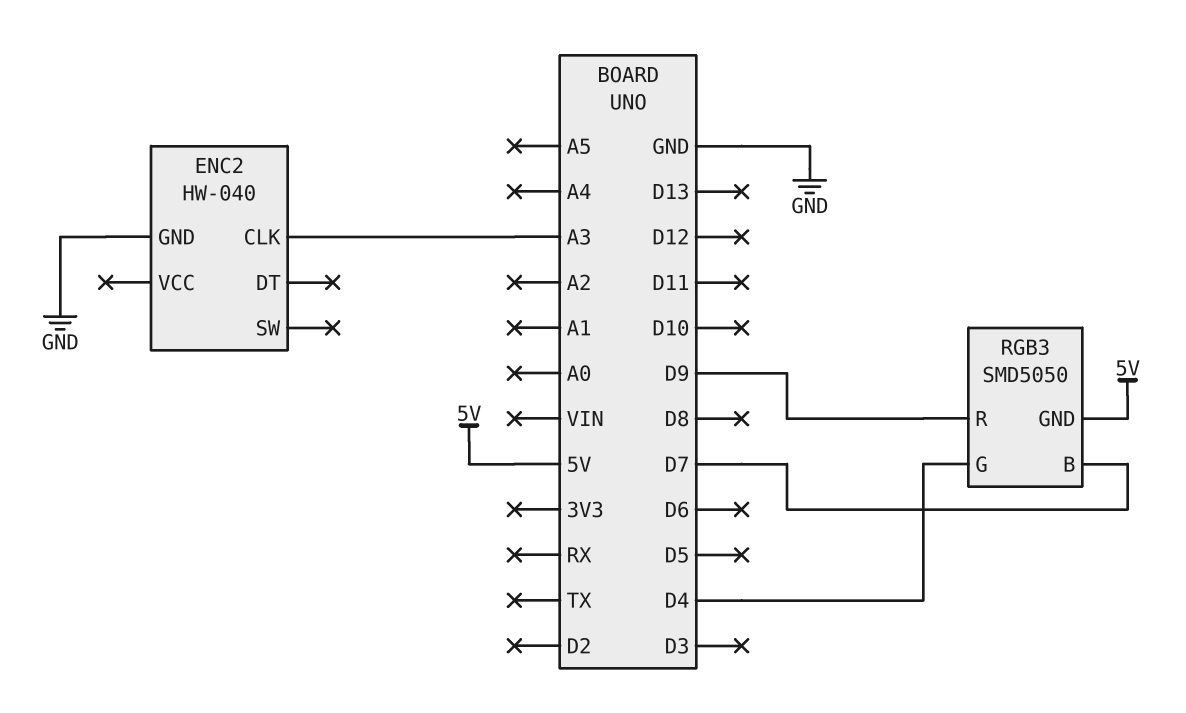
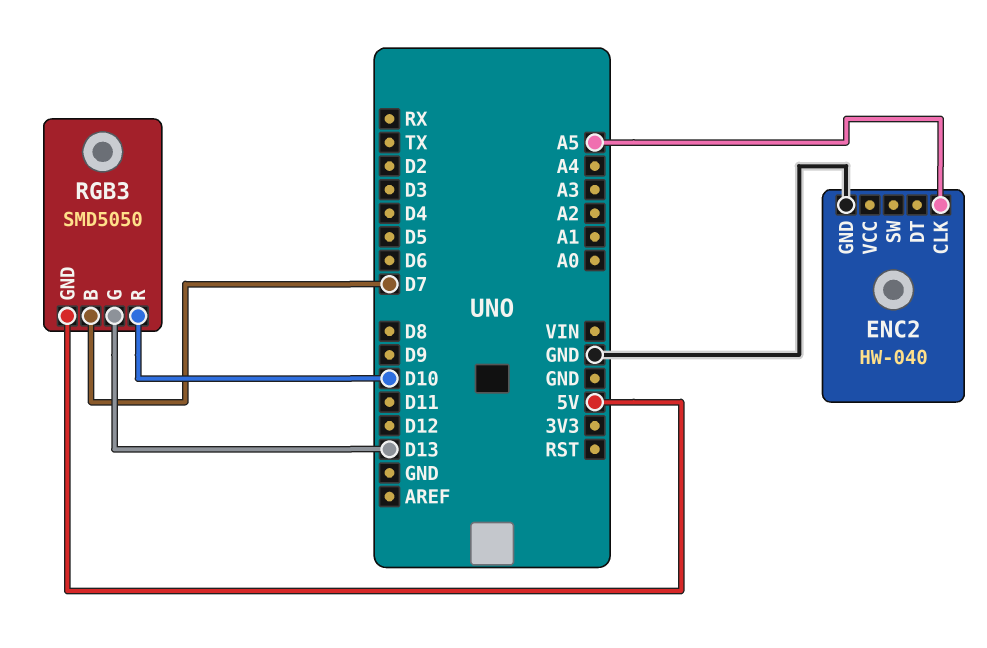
ENC2 pin CLK: A3 -> A5
RGB3 pin G: D4 -> D13
RGB3 pin R: D9 -> D10

